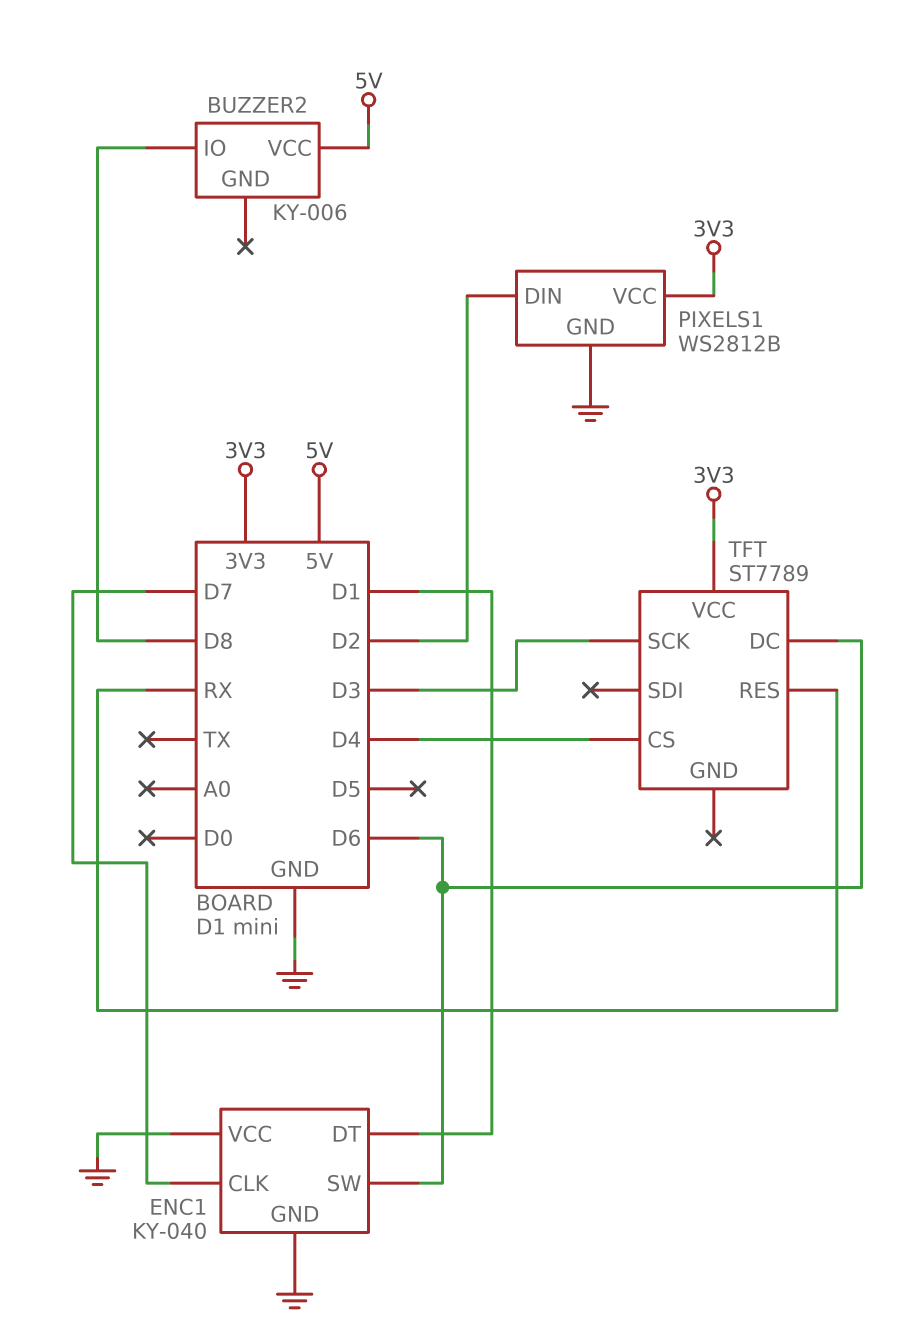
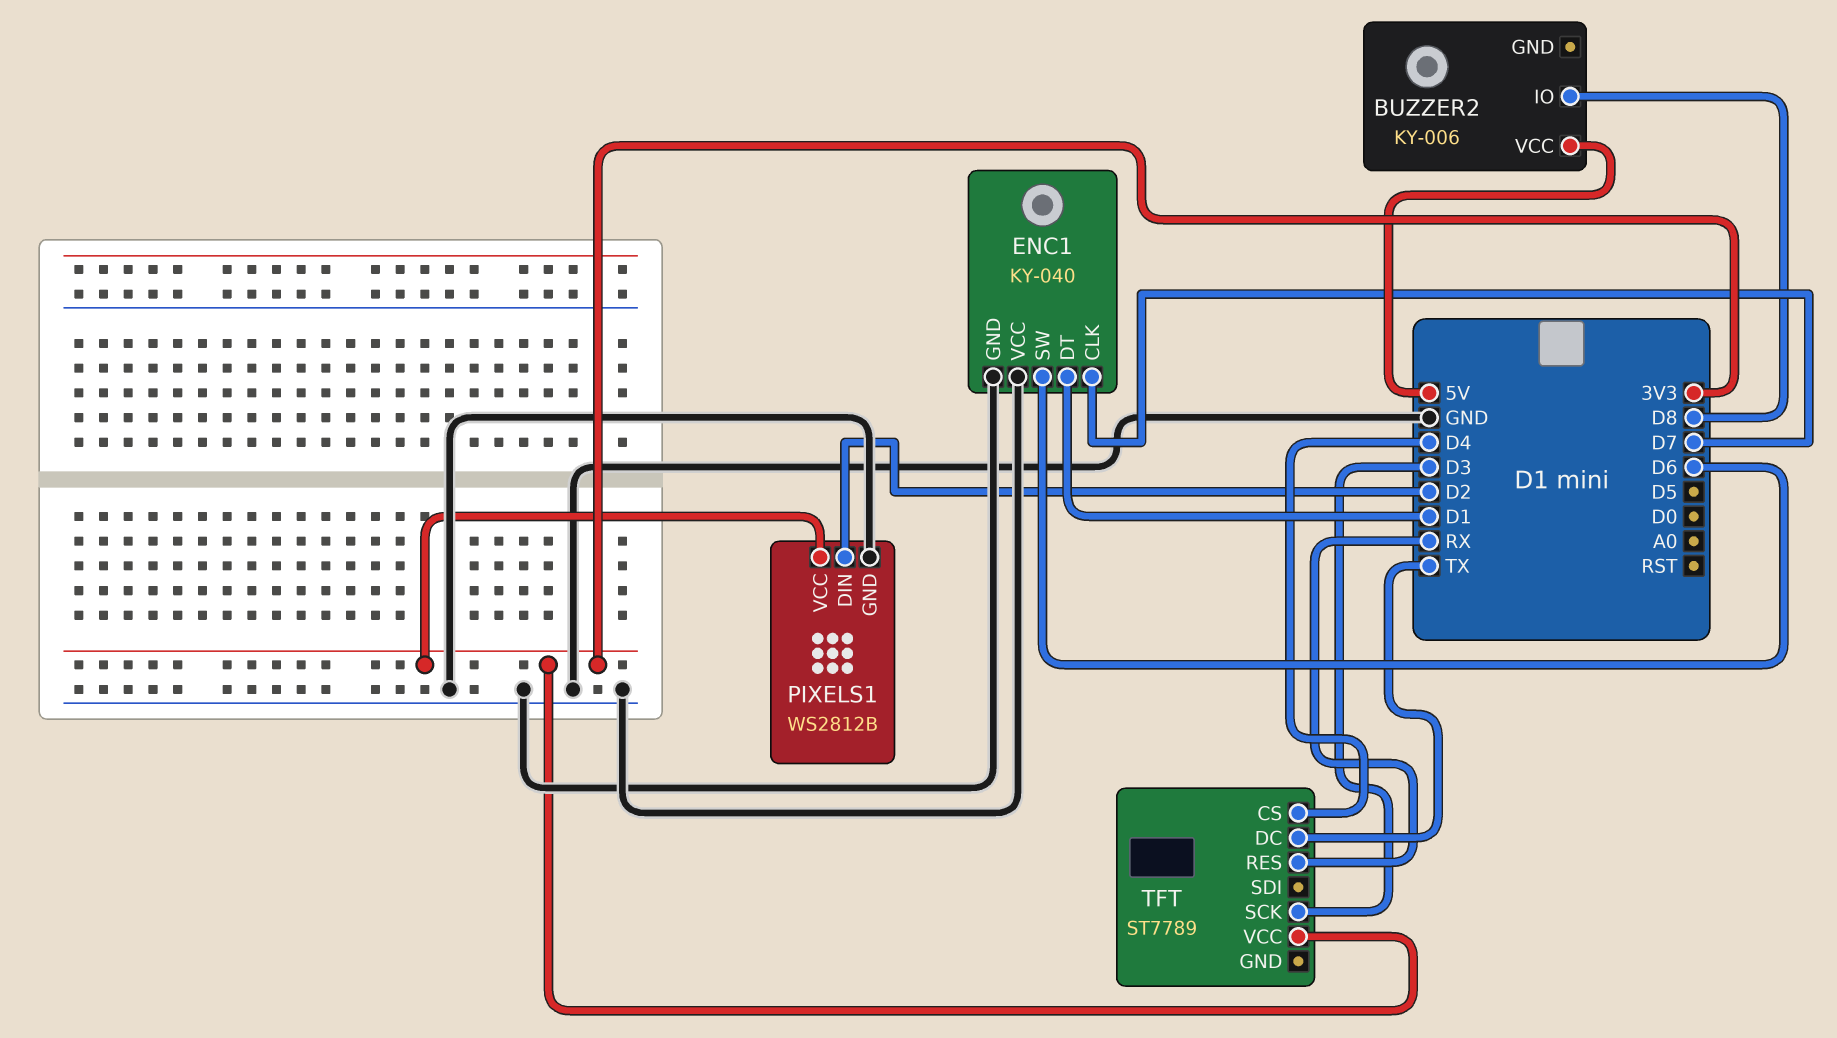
TFT pin DC: D6 -> TX

